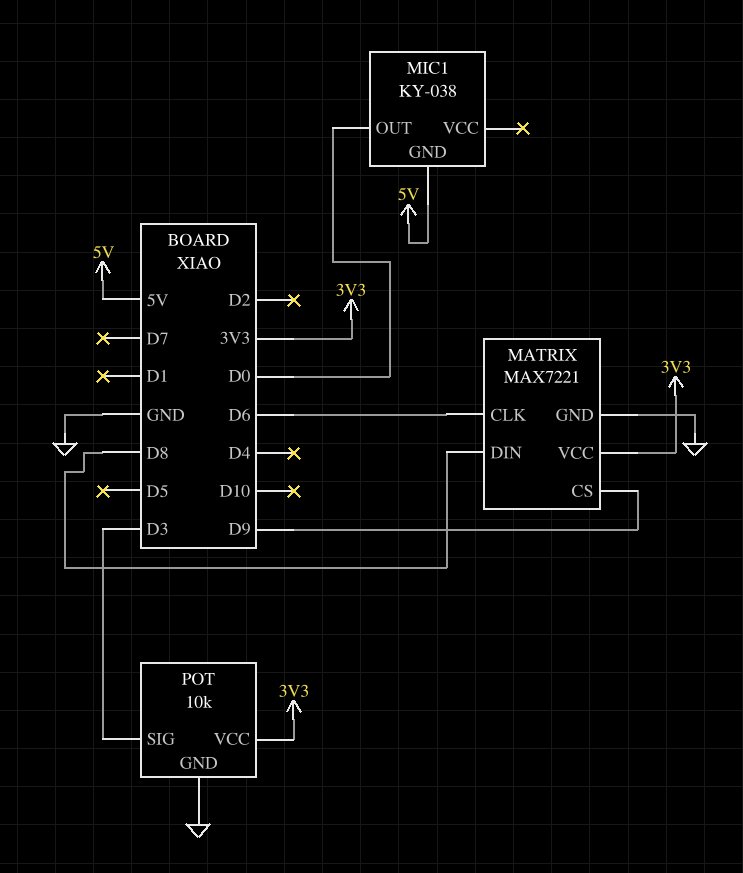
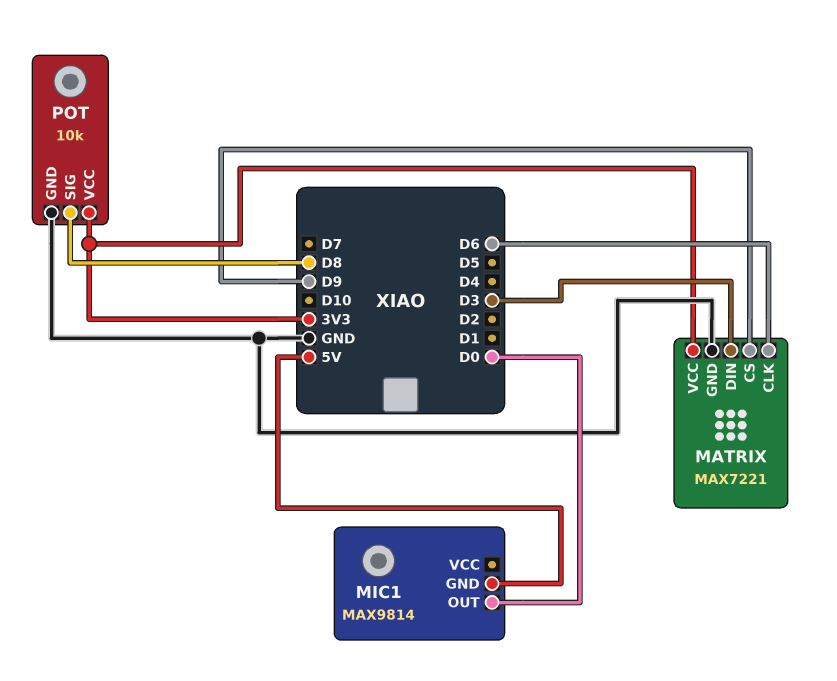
MATRIX pin DIN: D8 -> D3
MIC1: KY-038 -> MAX9814
POT pin SIG: D3 -> D8

